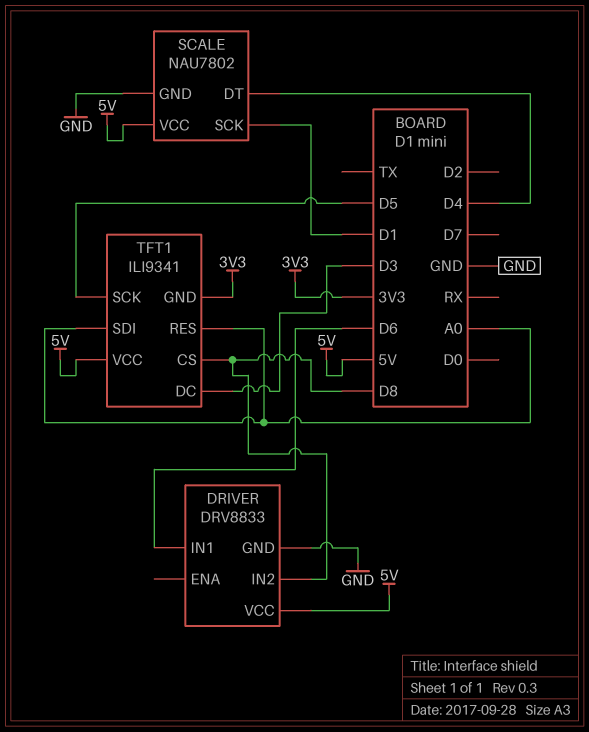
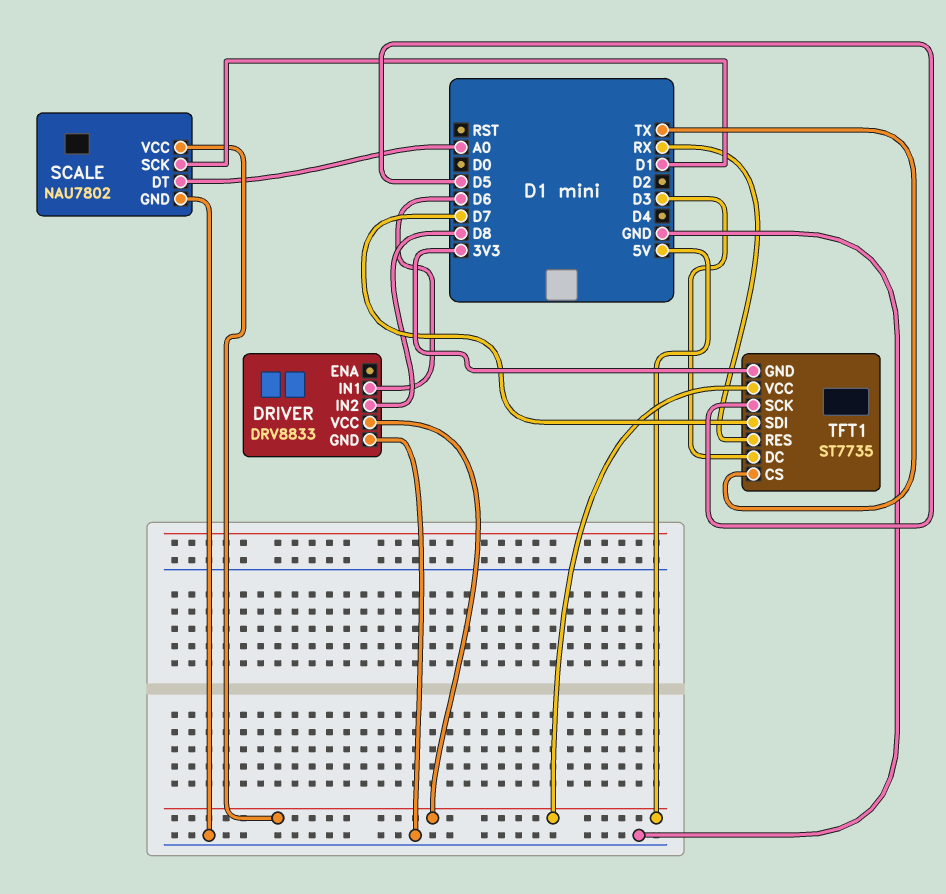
SCALE pin DT: D4 -> A0
TFT1: ILI9341 -> ST7735
TFT1 pin CS: D8 -> TX
TFT1 pin RES: A0 -> RX
TFT1 pin SDI: A0 -> D7

